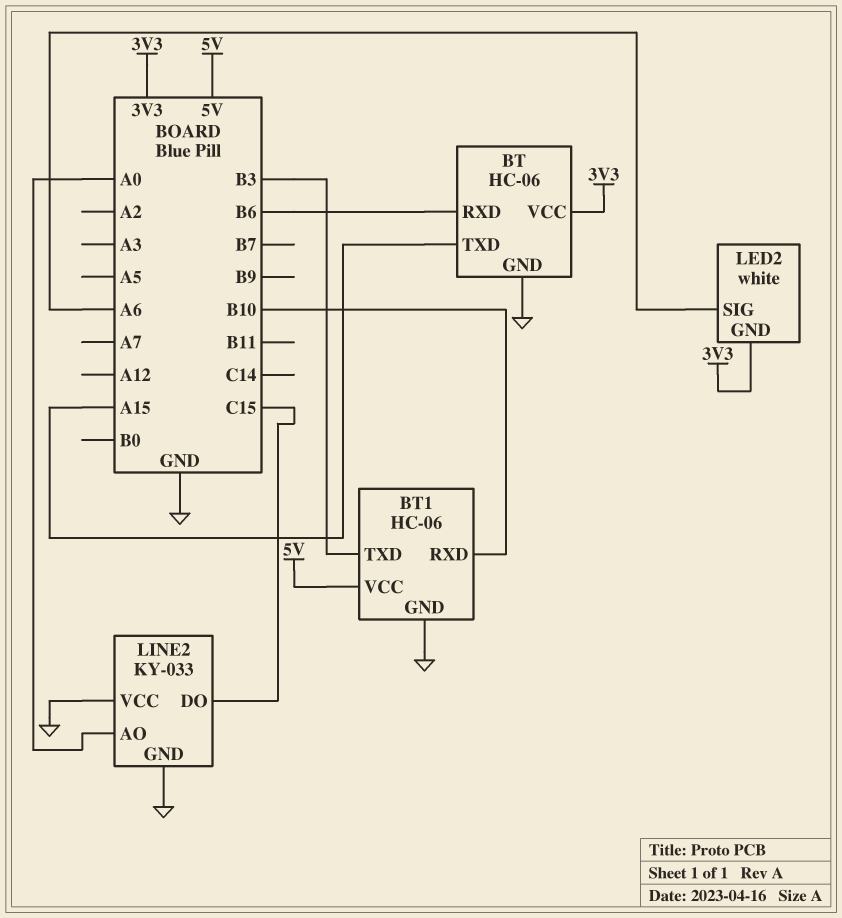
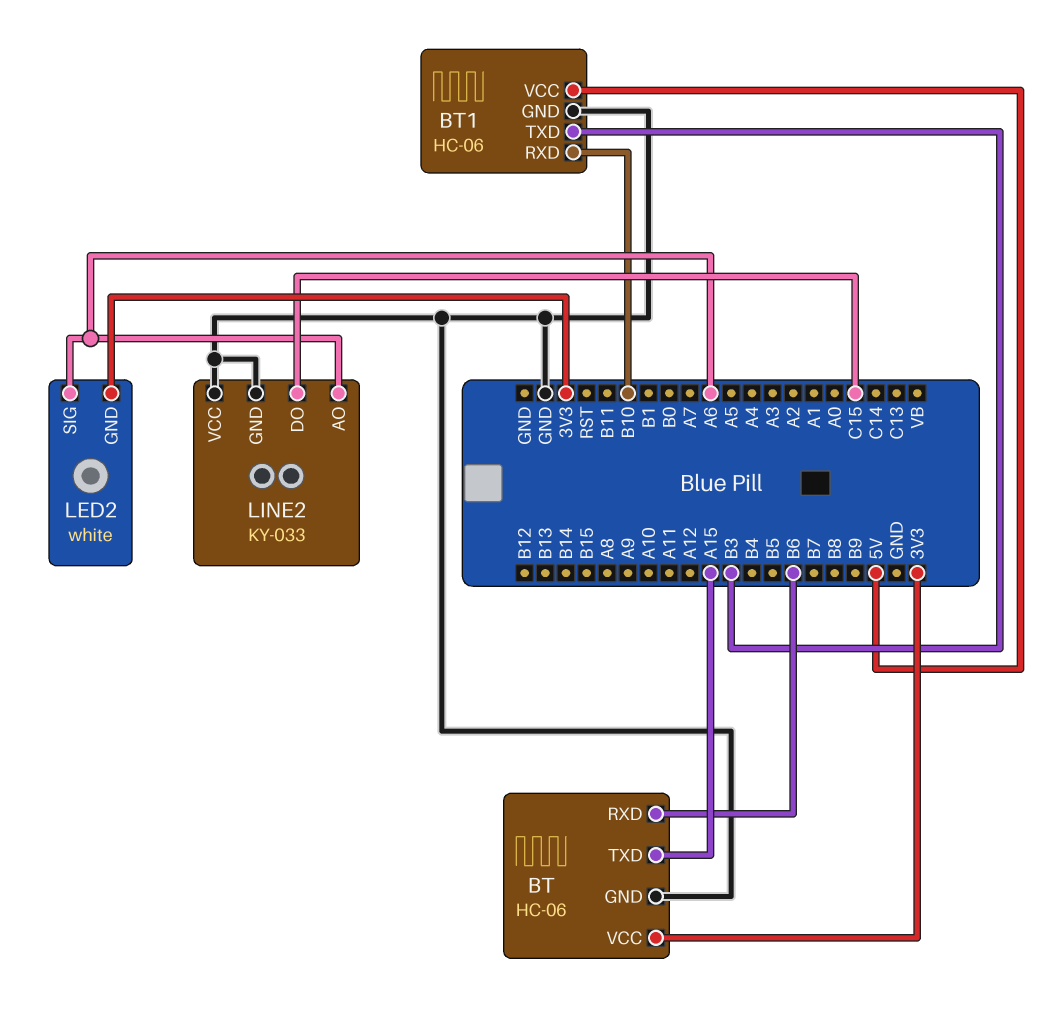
LINE2 pin AO: A0 -> A6

